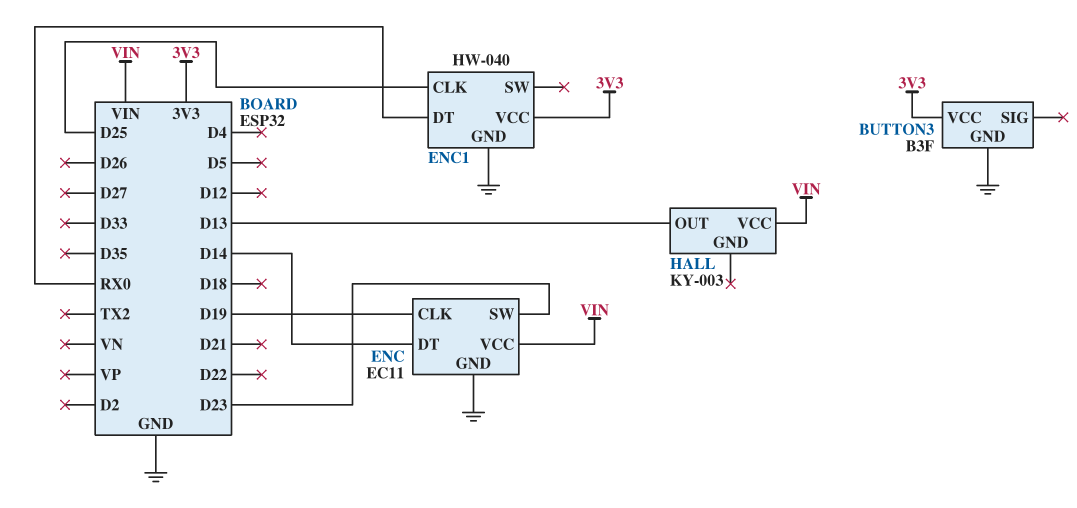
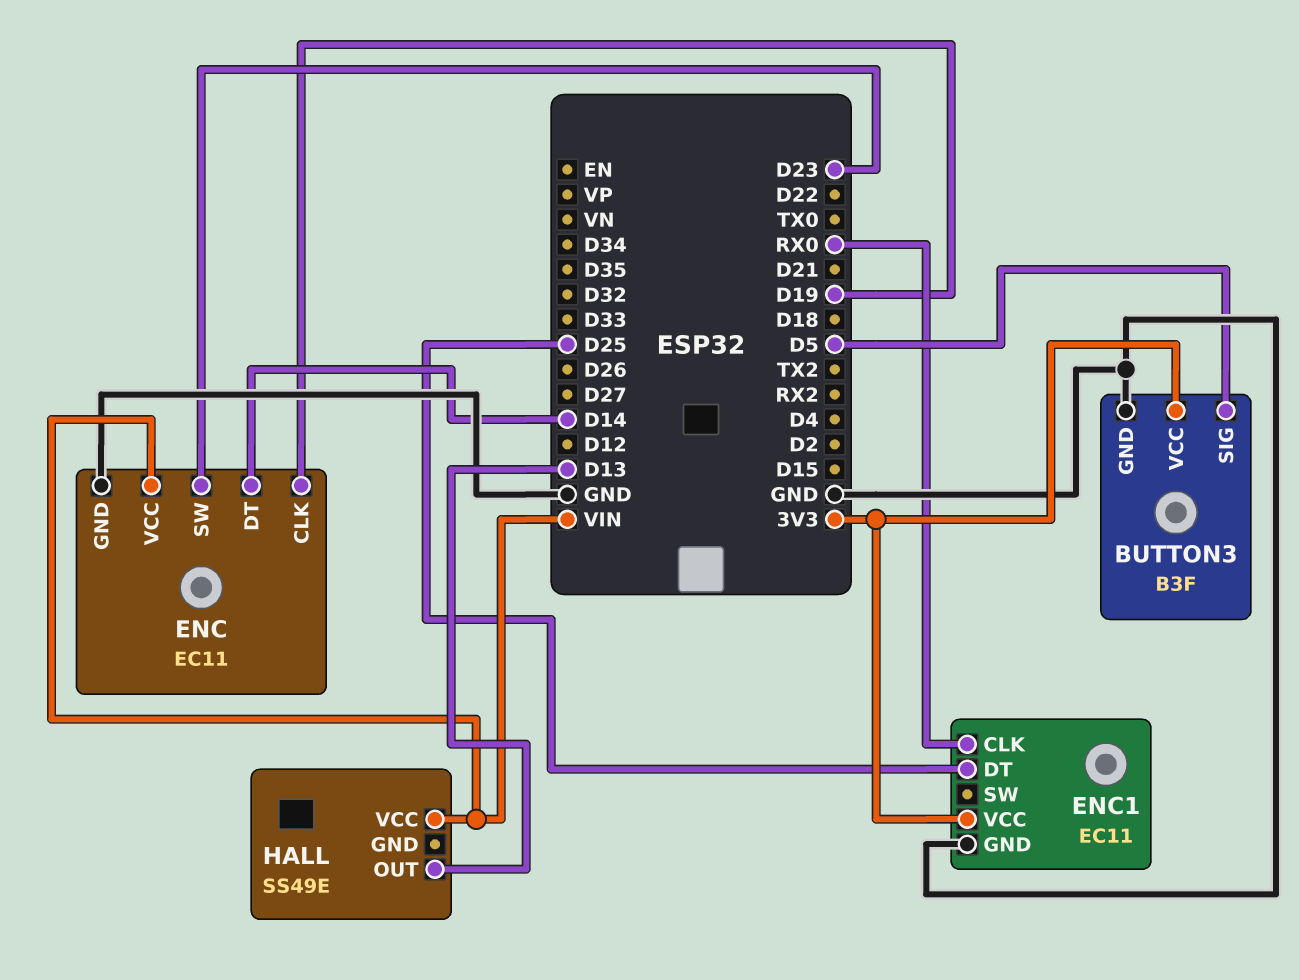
BUTTON3 pin SIG: none -> D5
ENC1: HW-040 -> EC11
ENC1 pin CLK: D25 -> RX0
ENC1 pin DT: RX0 -> D25
HALL: KY-003 -> SS49E

